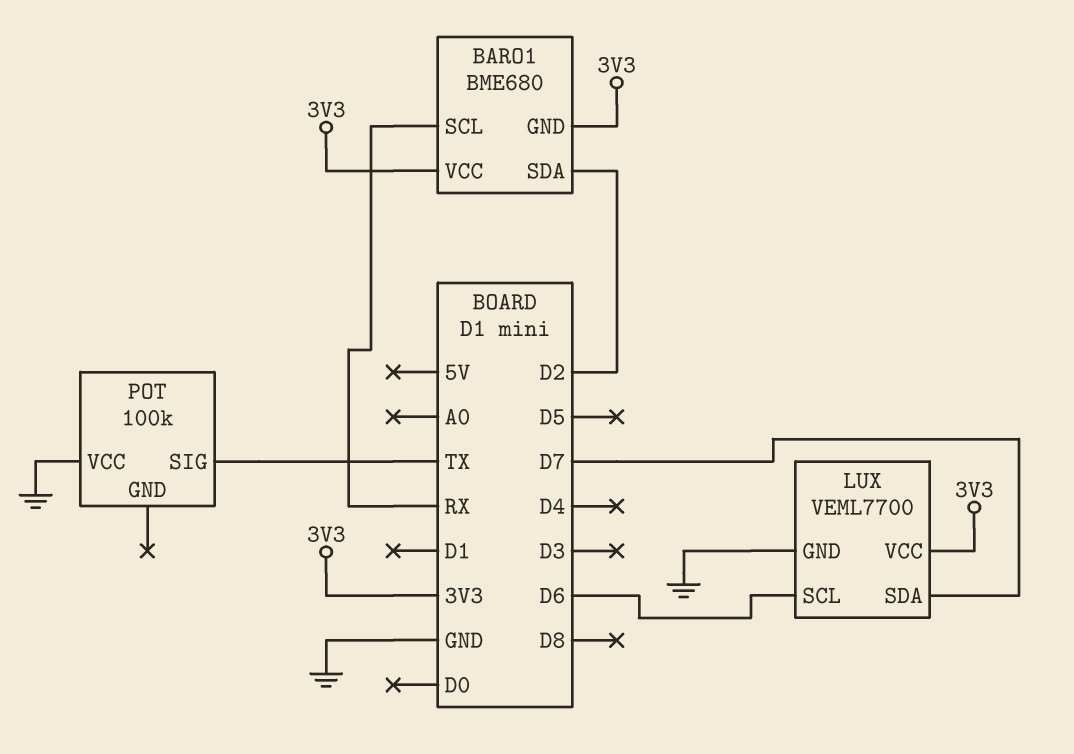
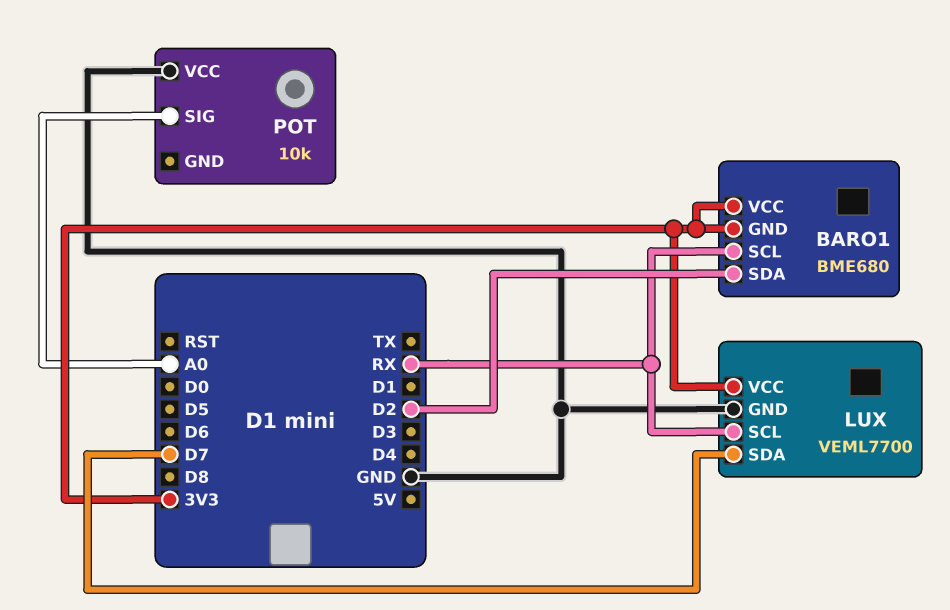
LUX pin SCL: D6 -> RX
POT: 100k -> 10k
POT pin SIG: TX -> A0

